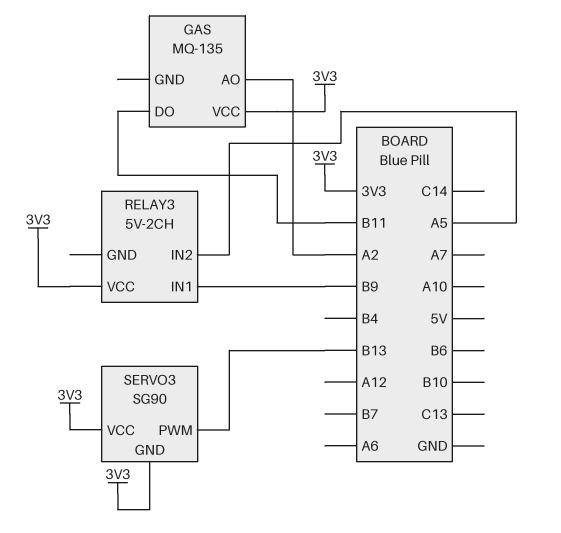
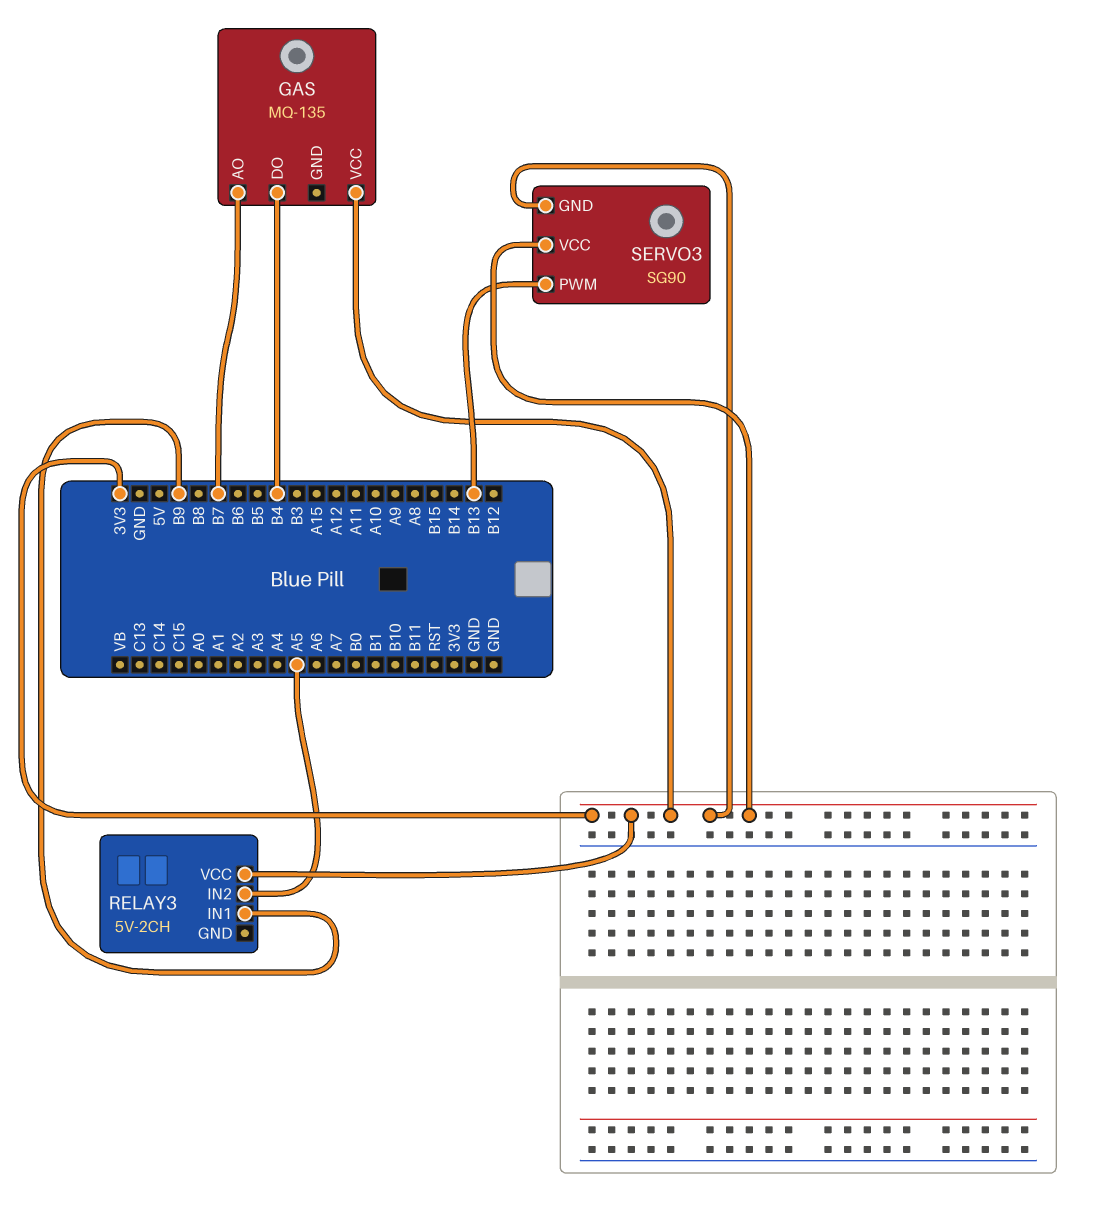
GAS pin AO: A2 -> B7
GAS pin DO: B11 -> B4

